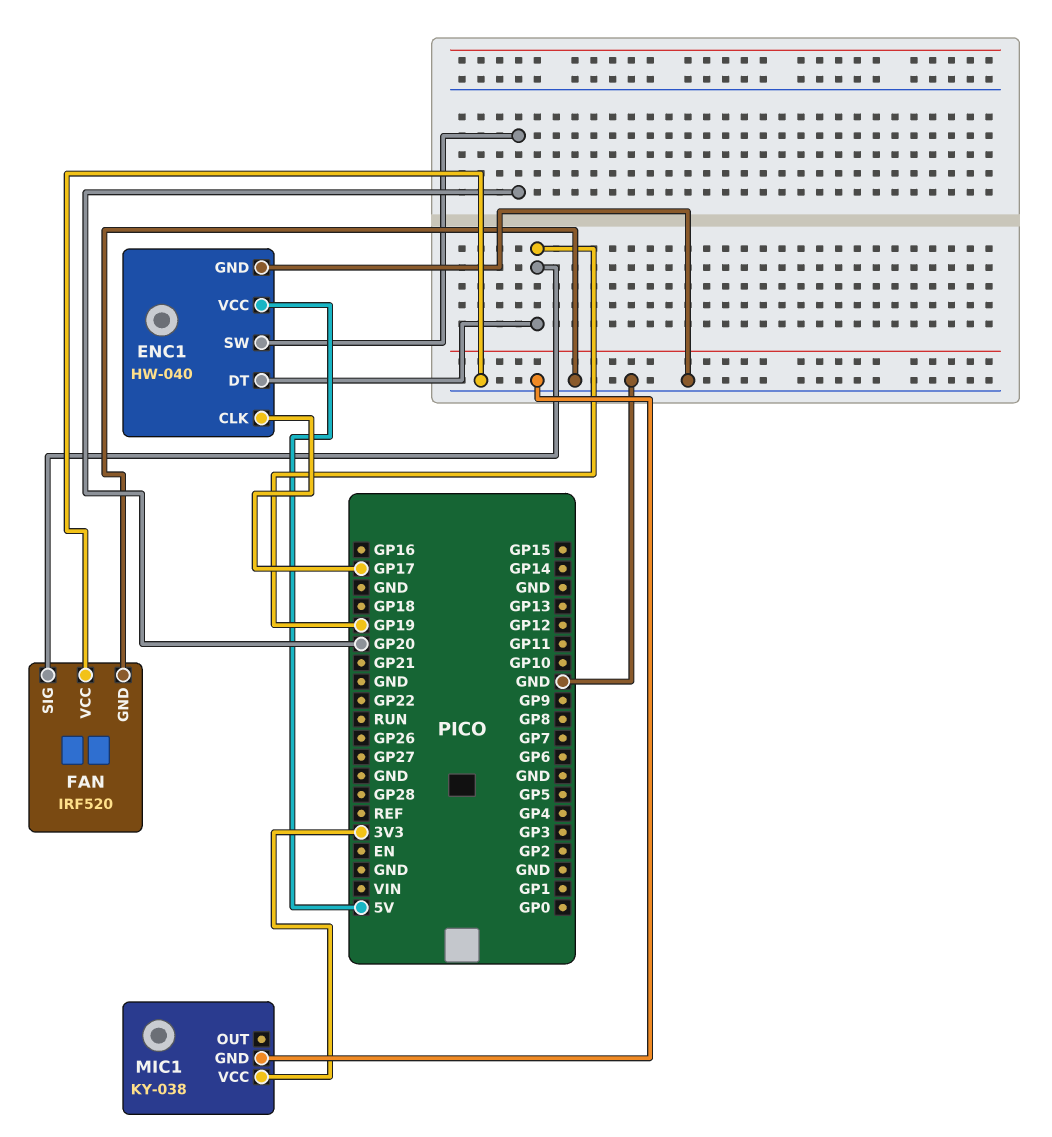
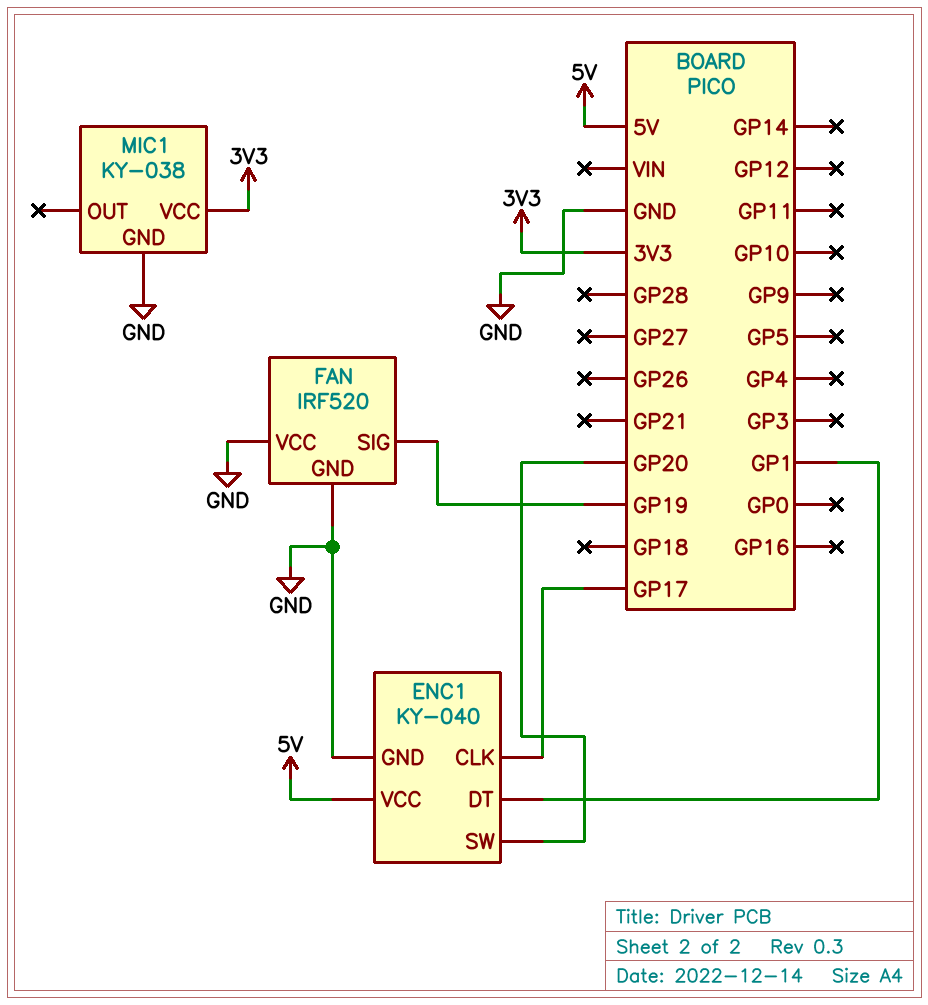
ENC1: HW-040 -> KY-040
ENC1 pin DT: GP19 -> GP1

